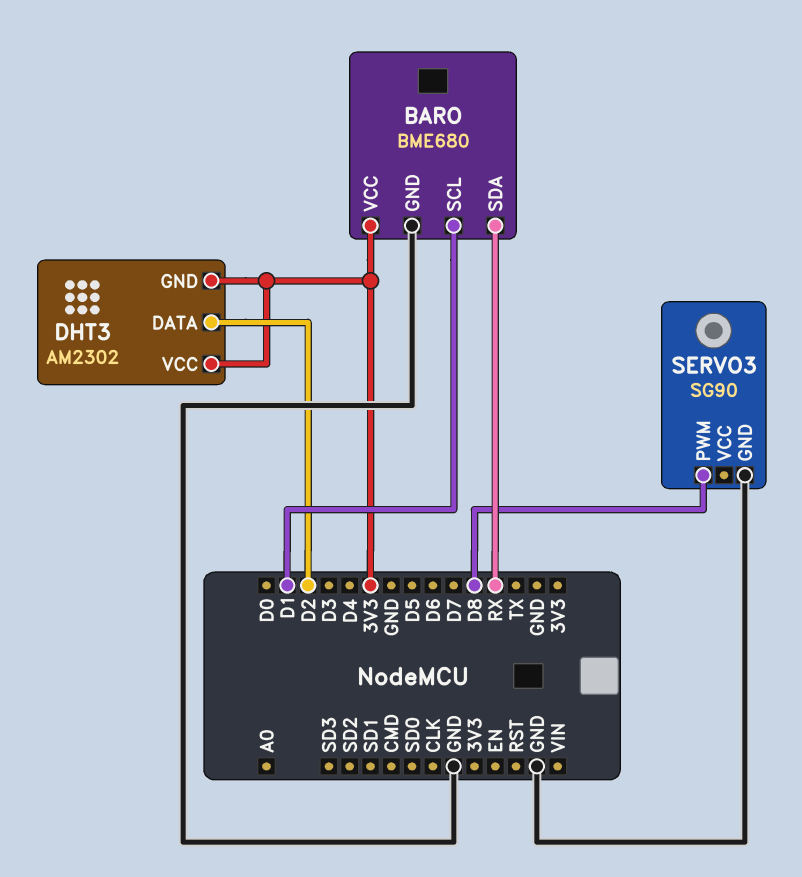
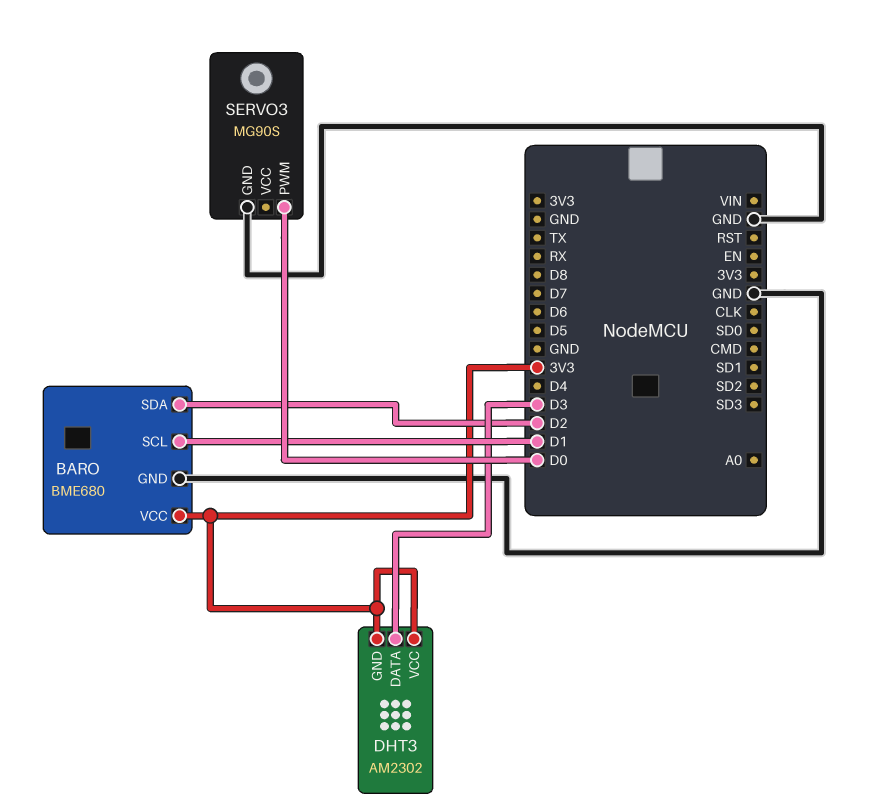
BARO pin SDA: RX -> D2
DHT3 pin DATA: D2 -> D3
SERVO3: SG90 -> MG90S
SERVO3 pin PWM: D8 -> D0

